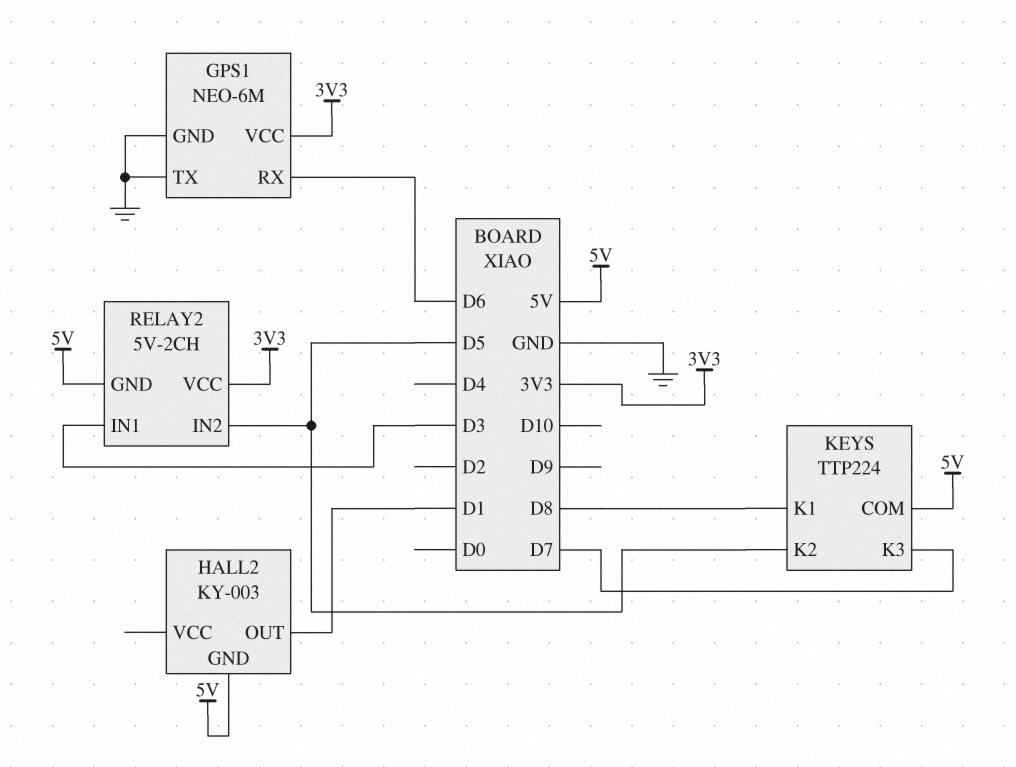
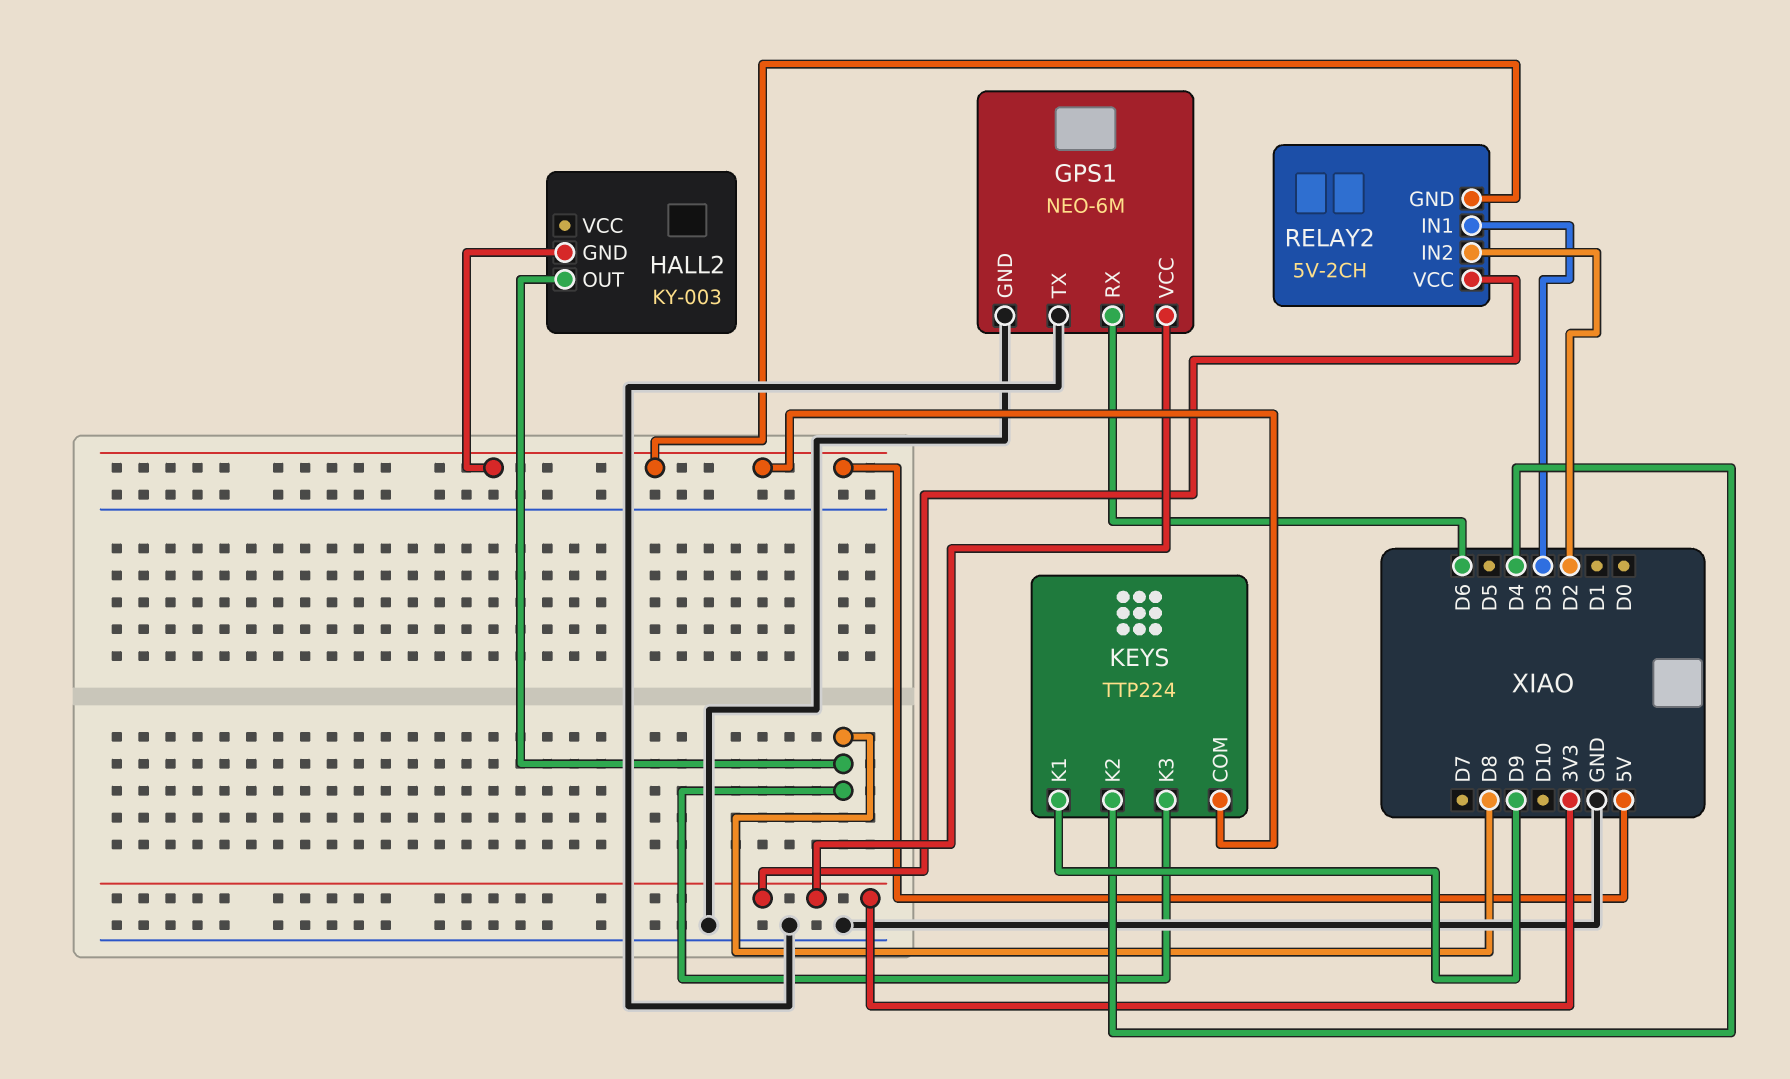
HALL2 pin OUT: D1 -> D8
KEYS pin K1: D8 -> D9
KEYS pin K2: D5 -> D4
KEYS pin K3: D7 -> D8
RELAY2 pin IN2: D5 -> D2

